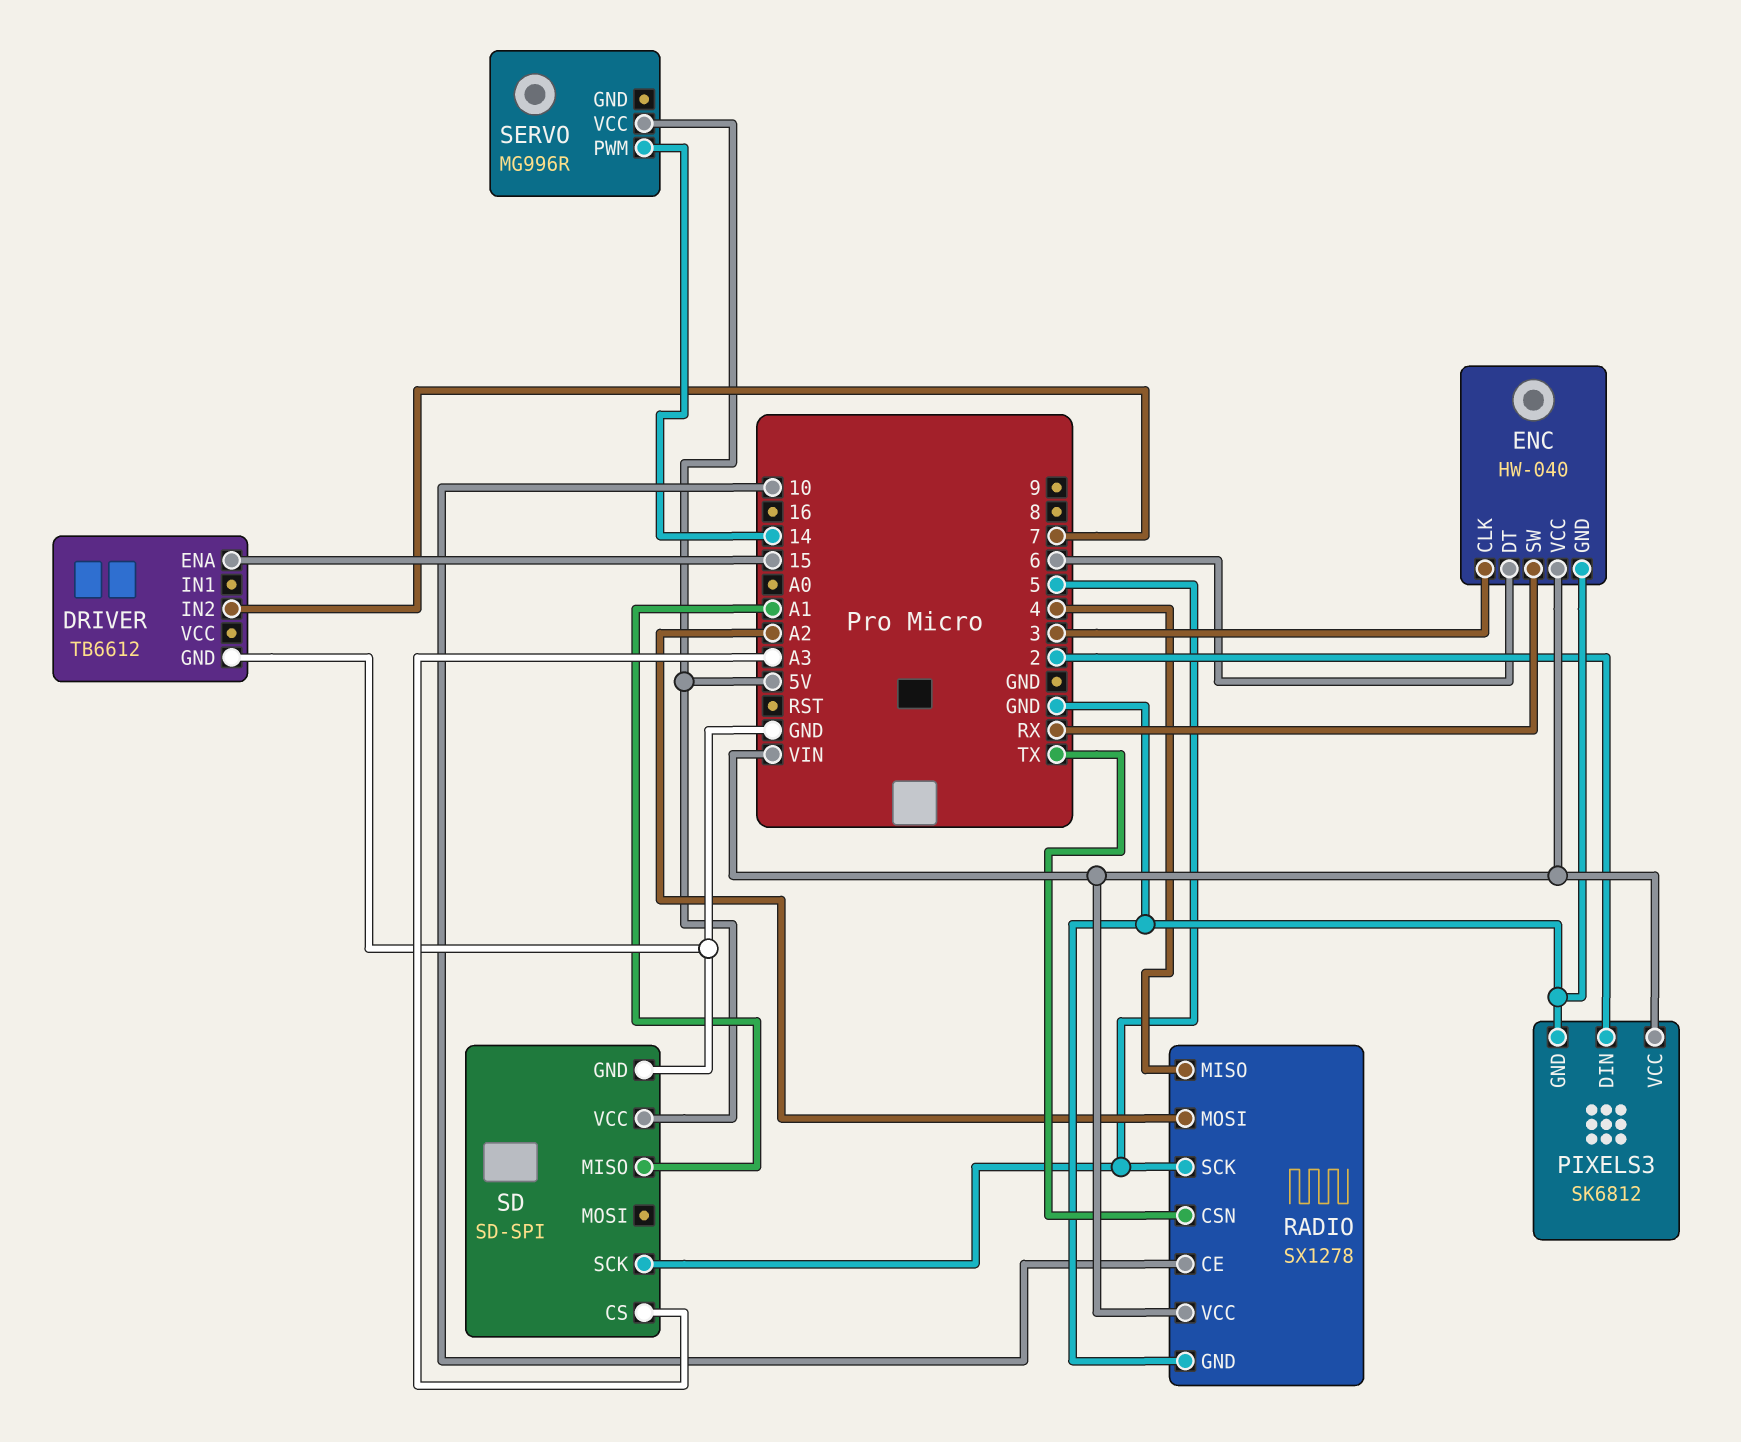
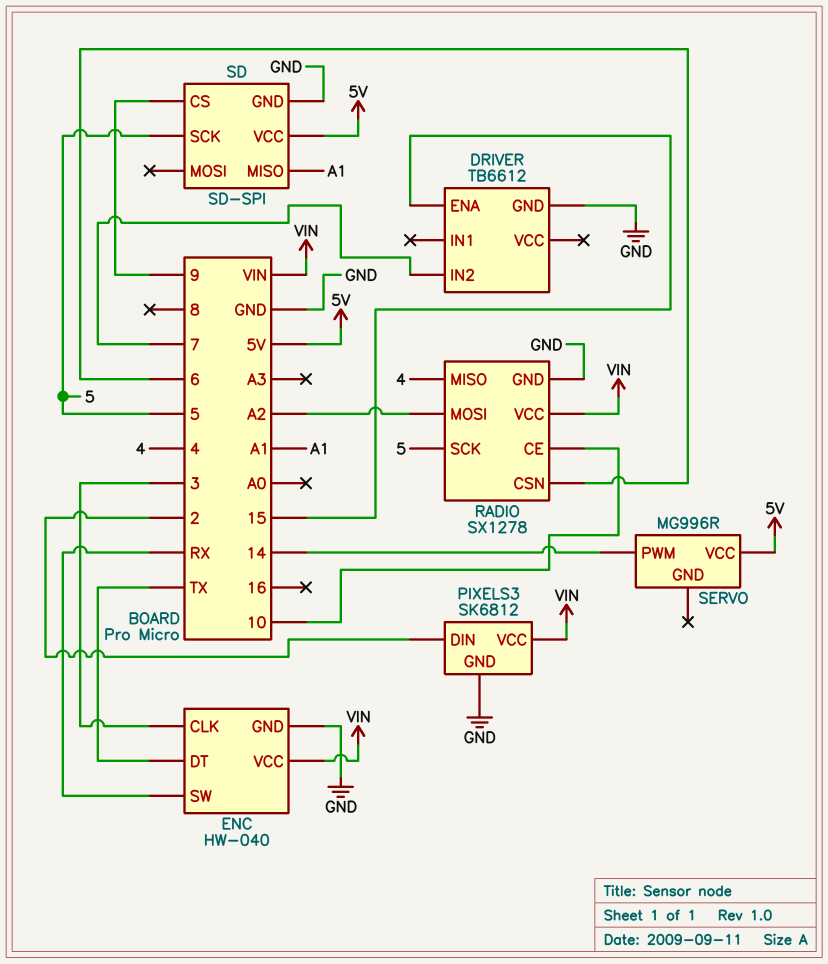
ENC pin DT: 6 -> TX
RADIO pin CSN: TX -> 6
SD pin CS: A3 -> 9

